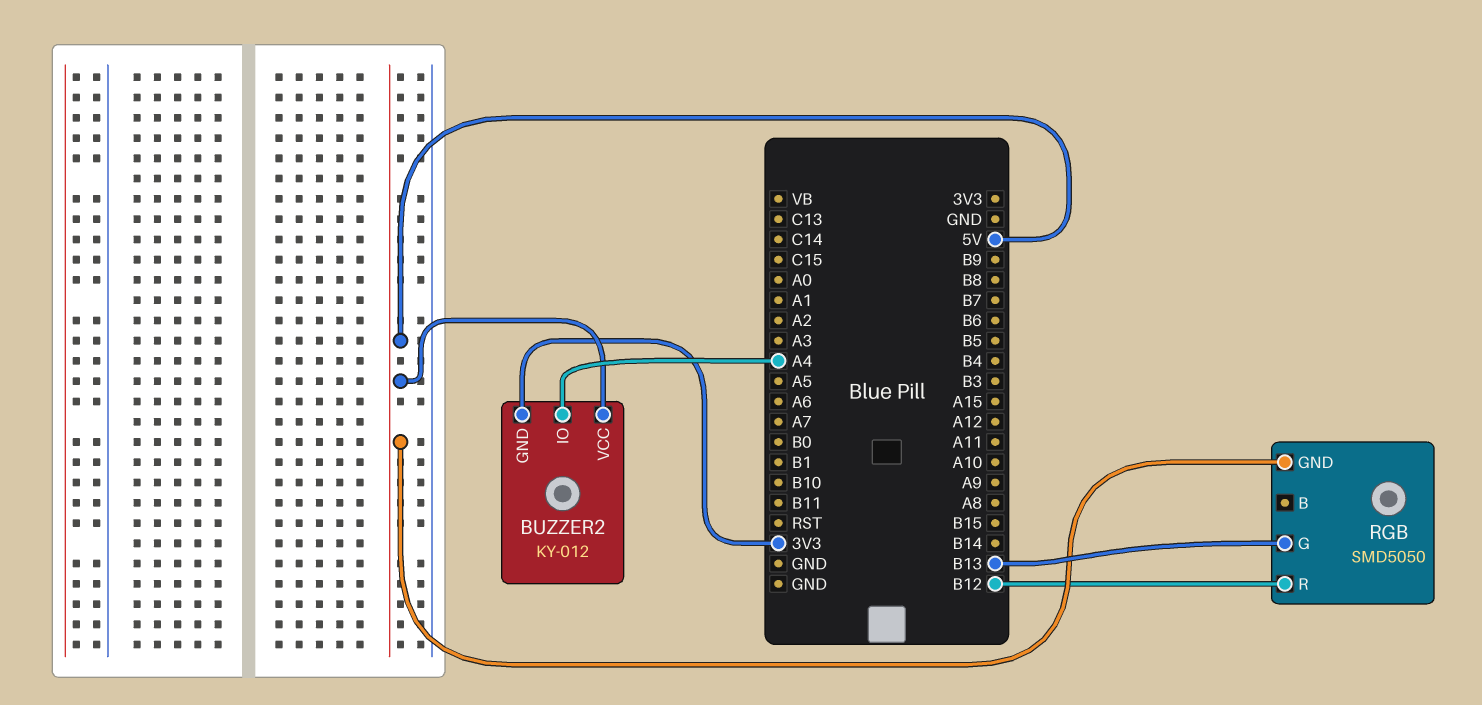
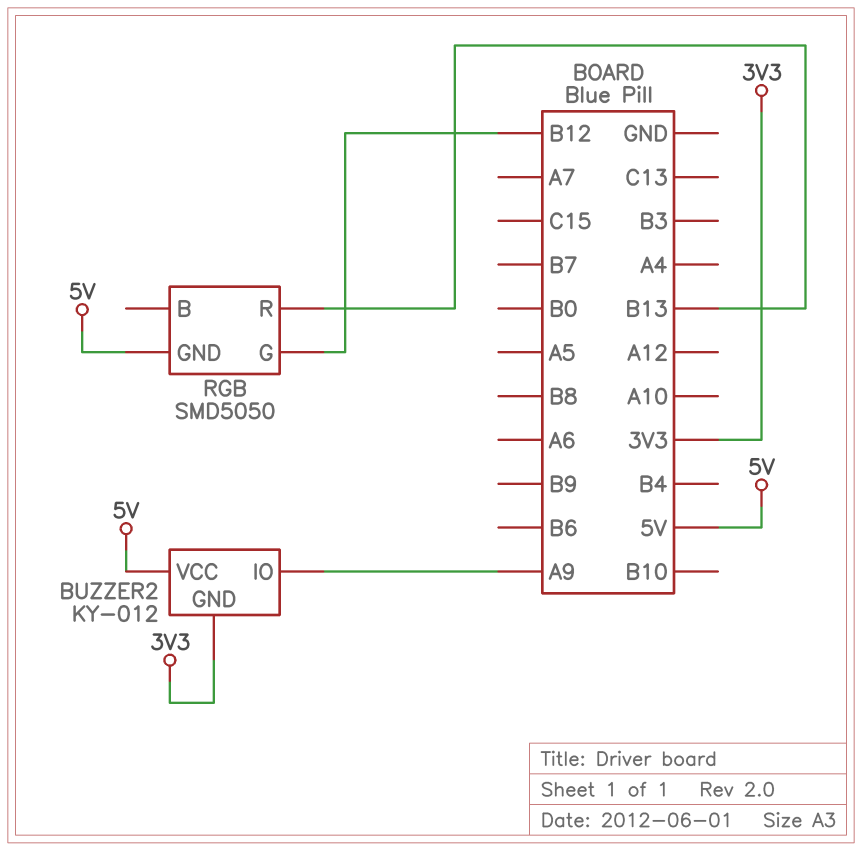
BUZZER2 pin IO: A4 -> A9
RGB pin G: B13 -> B12
RGB pin R: B12 -> B13

